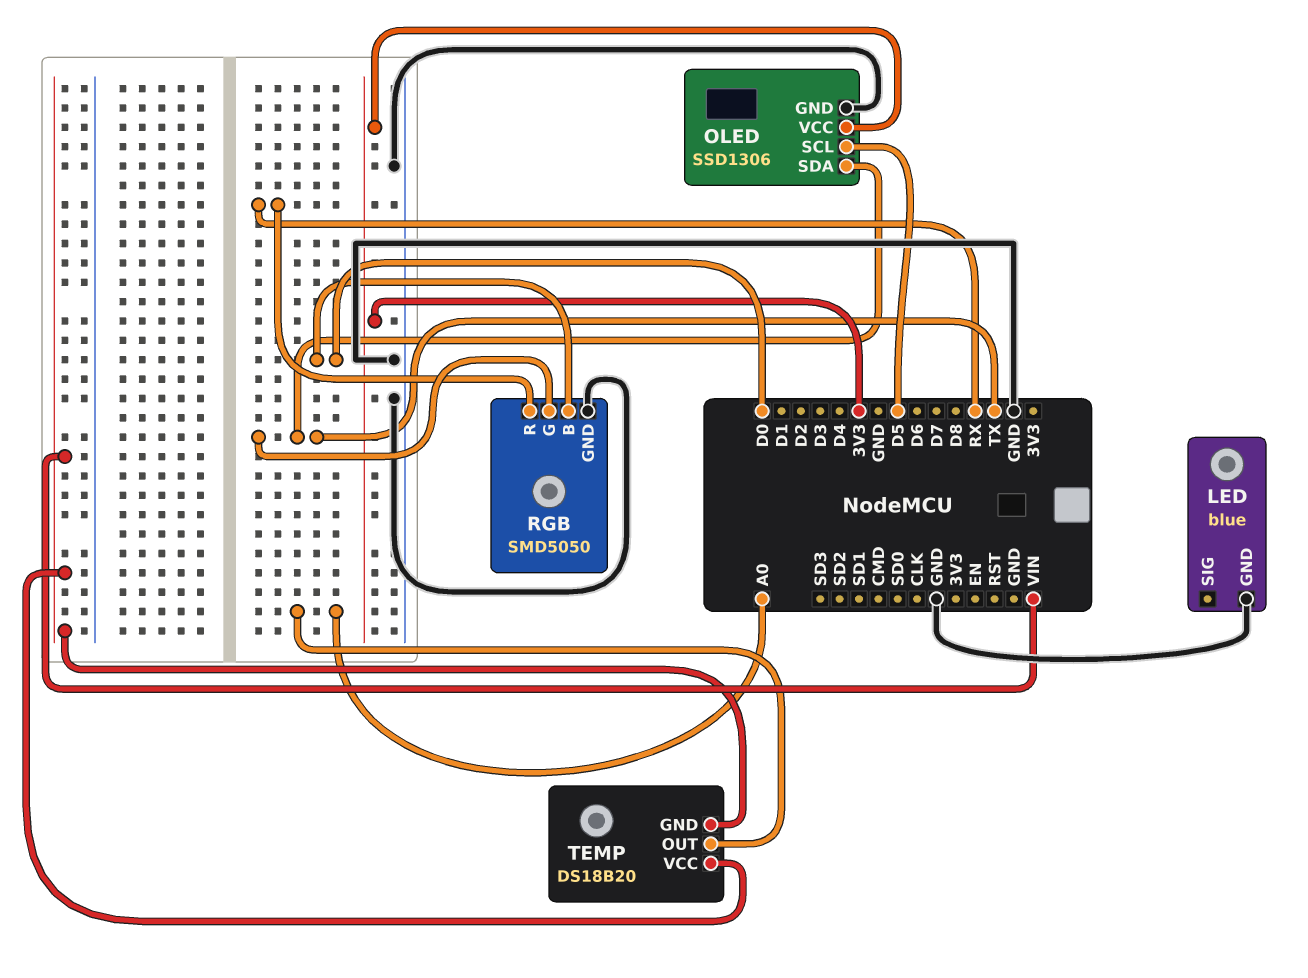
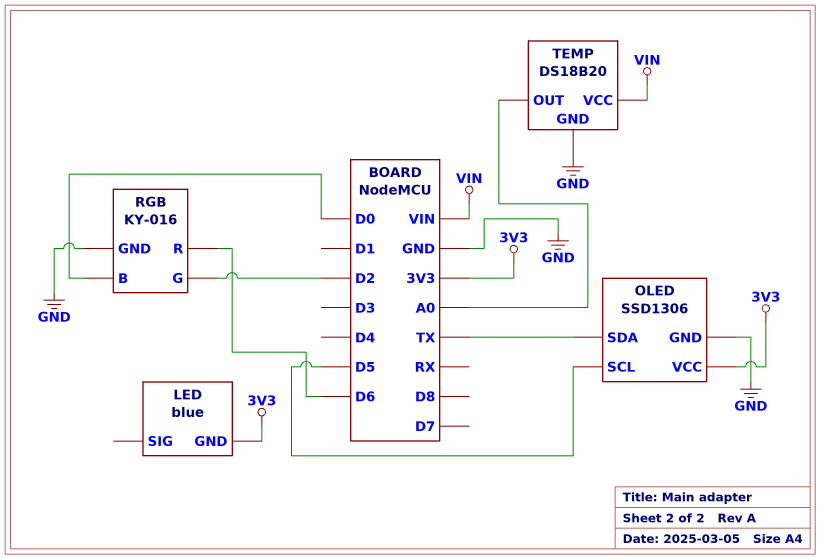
LED pin GND: GND -> 3V3
RGB: SMD5050 -> KY-016
RGB pin G: TX -> D2
RGB pin R: RX -> D6
TEMP pin GND: VIN -> GND

